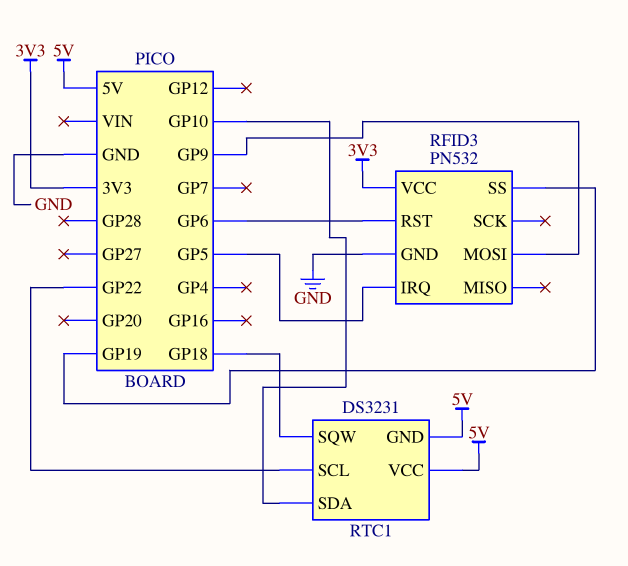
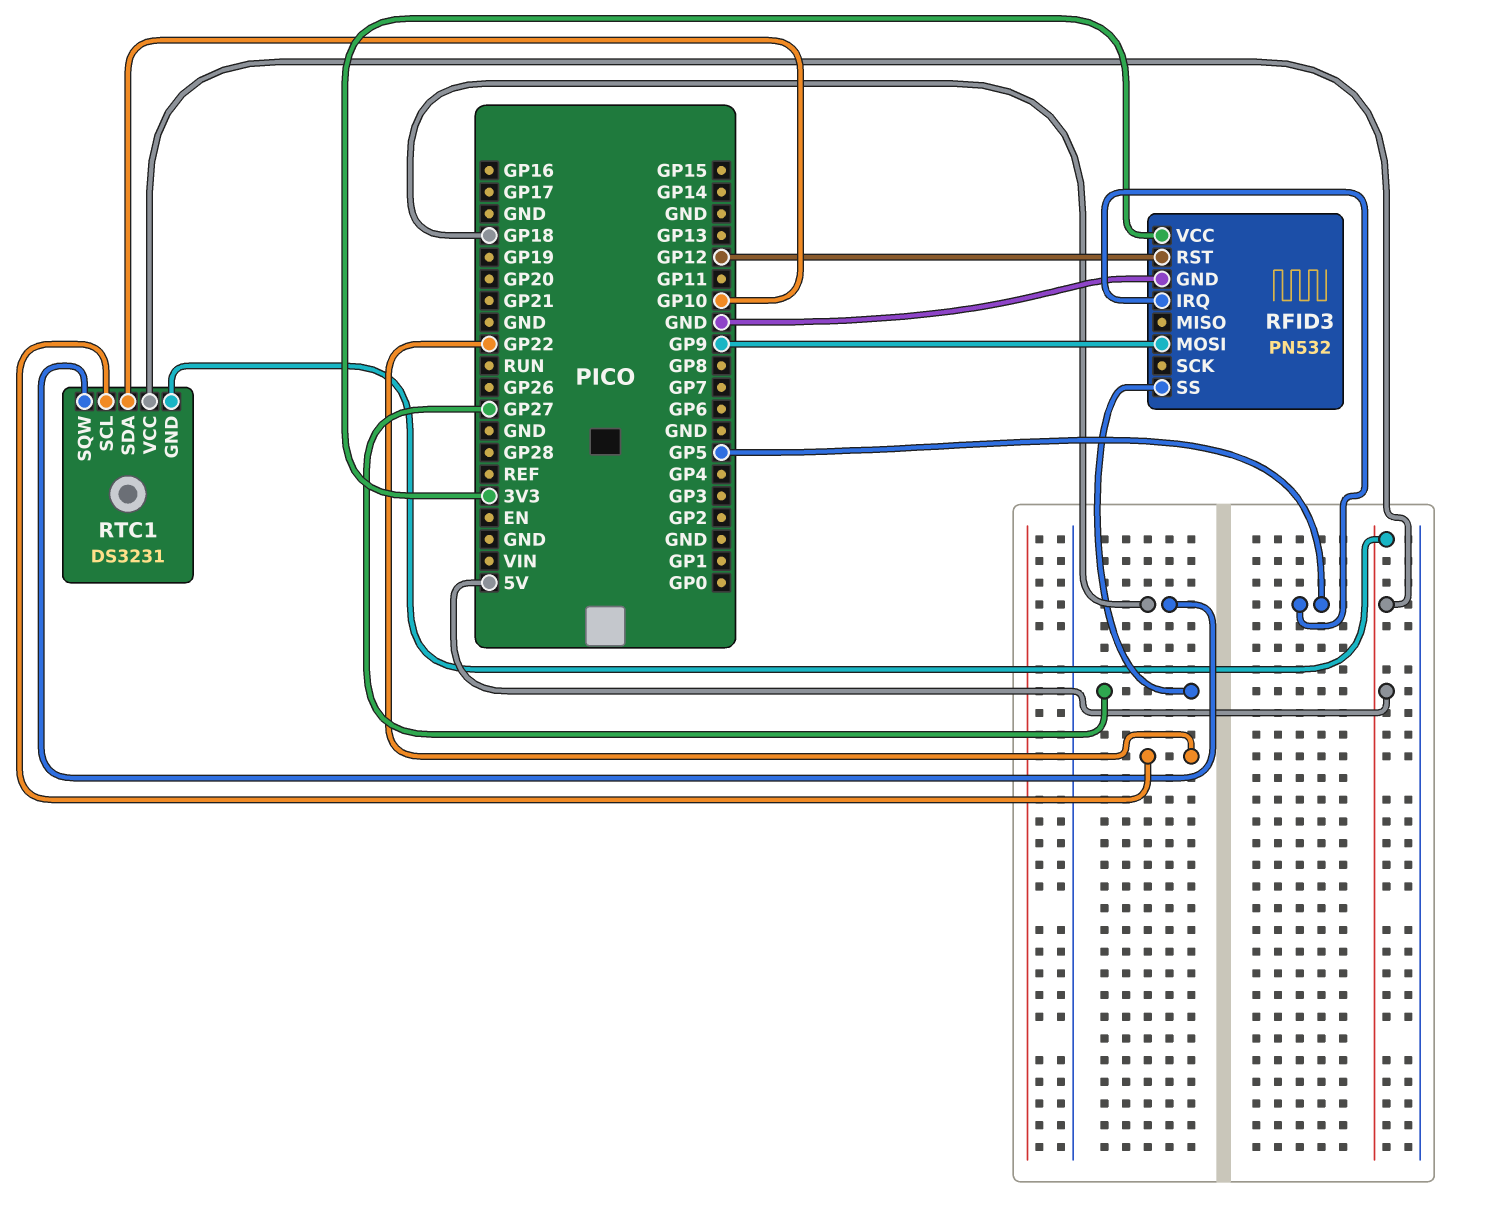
RFID3 pin RST: GP6 -> GP12
RFID3 pin SS: GP19 -> GP27

